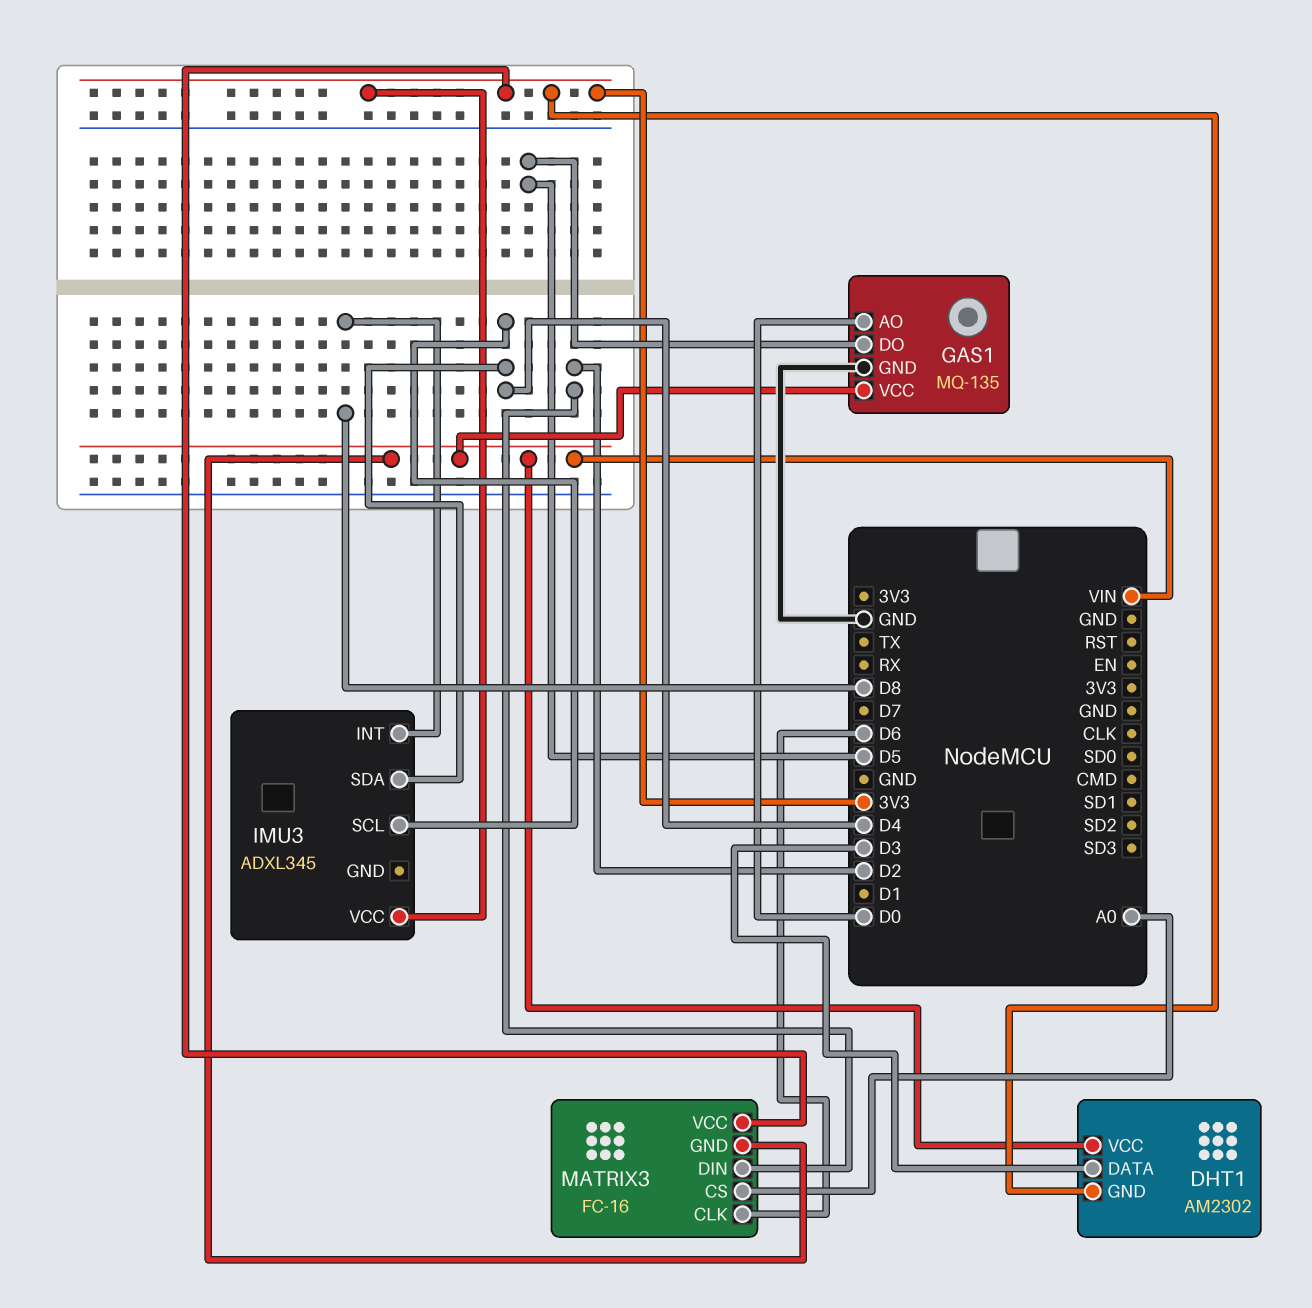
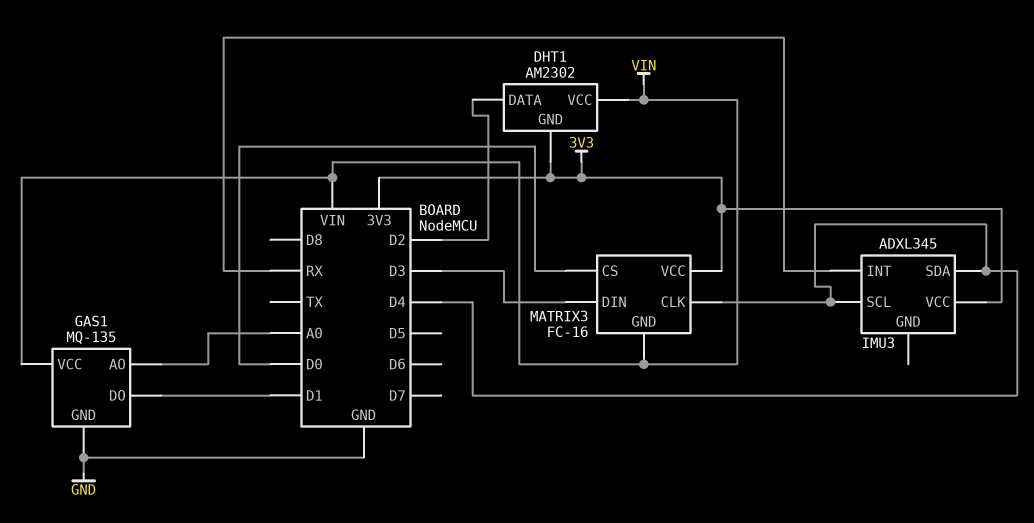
DHT1 pin DATA: D3 -> D2
GAS1 pin AO: D0 -> A0
GAS1 pin DO: D5 -> D1
IMU3 pin INT: D8 -> RX
MATRIX3 pin CLK: D6 -> D4
MATRIX3 pin CS: A0 -> D0
MATRIX3 pin DIN: D2 -> D3

